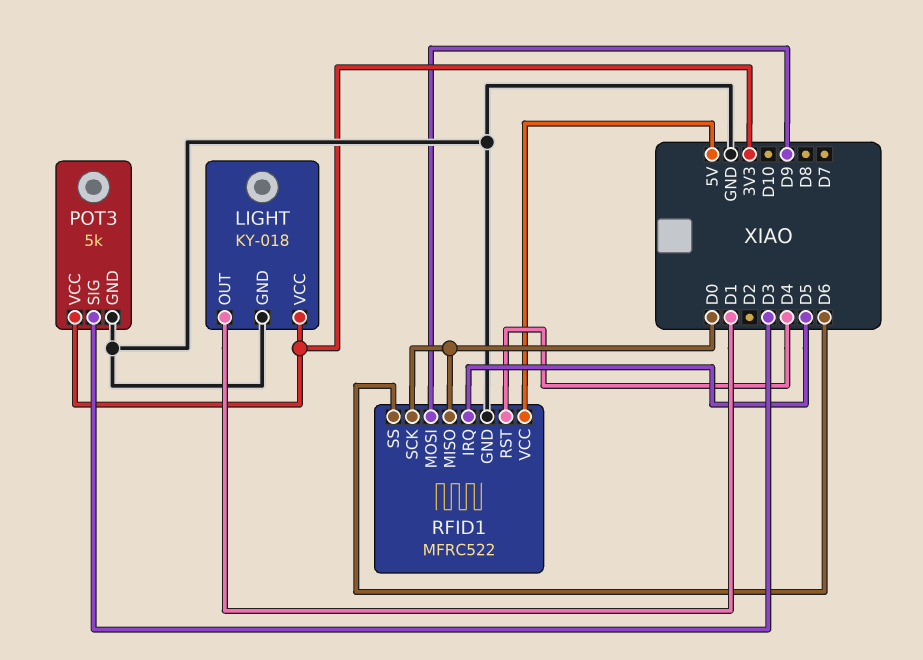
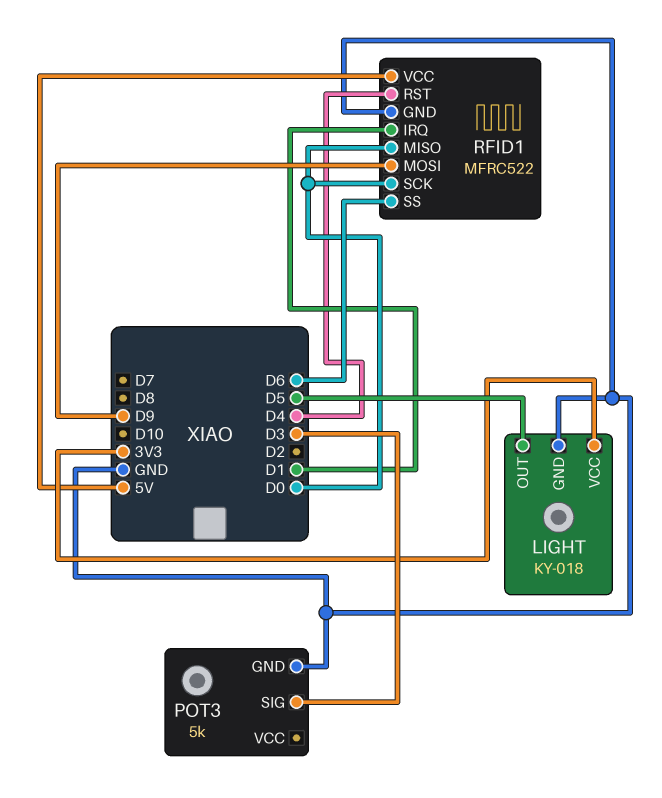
LIGHT pin OUT: D1 -> D5
POT3 pin VCC: 3V3 -> none
RFID1 pin IRQ: D5 -> D1

